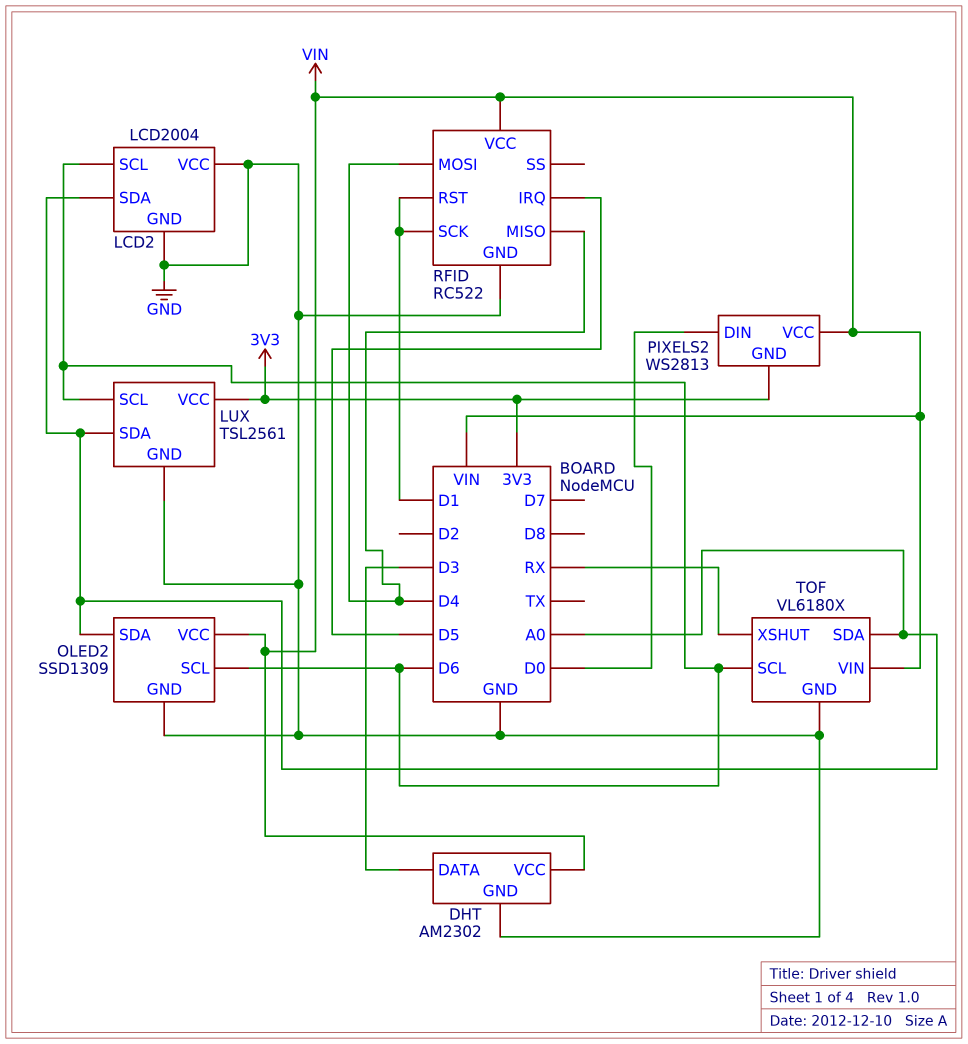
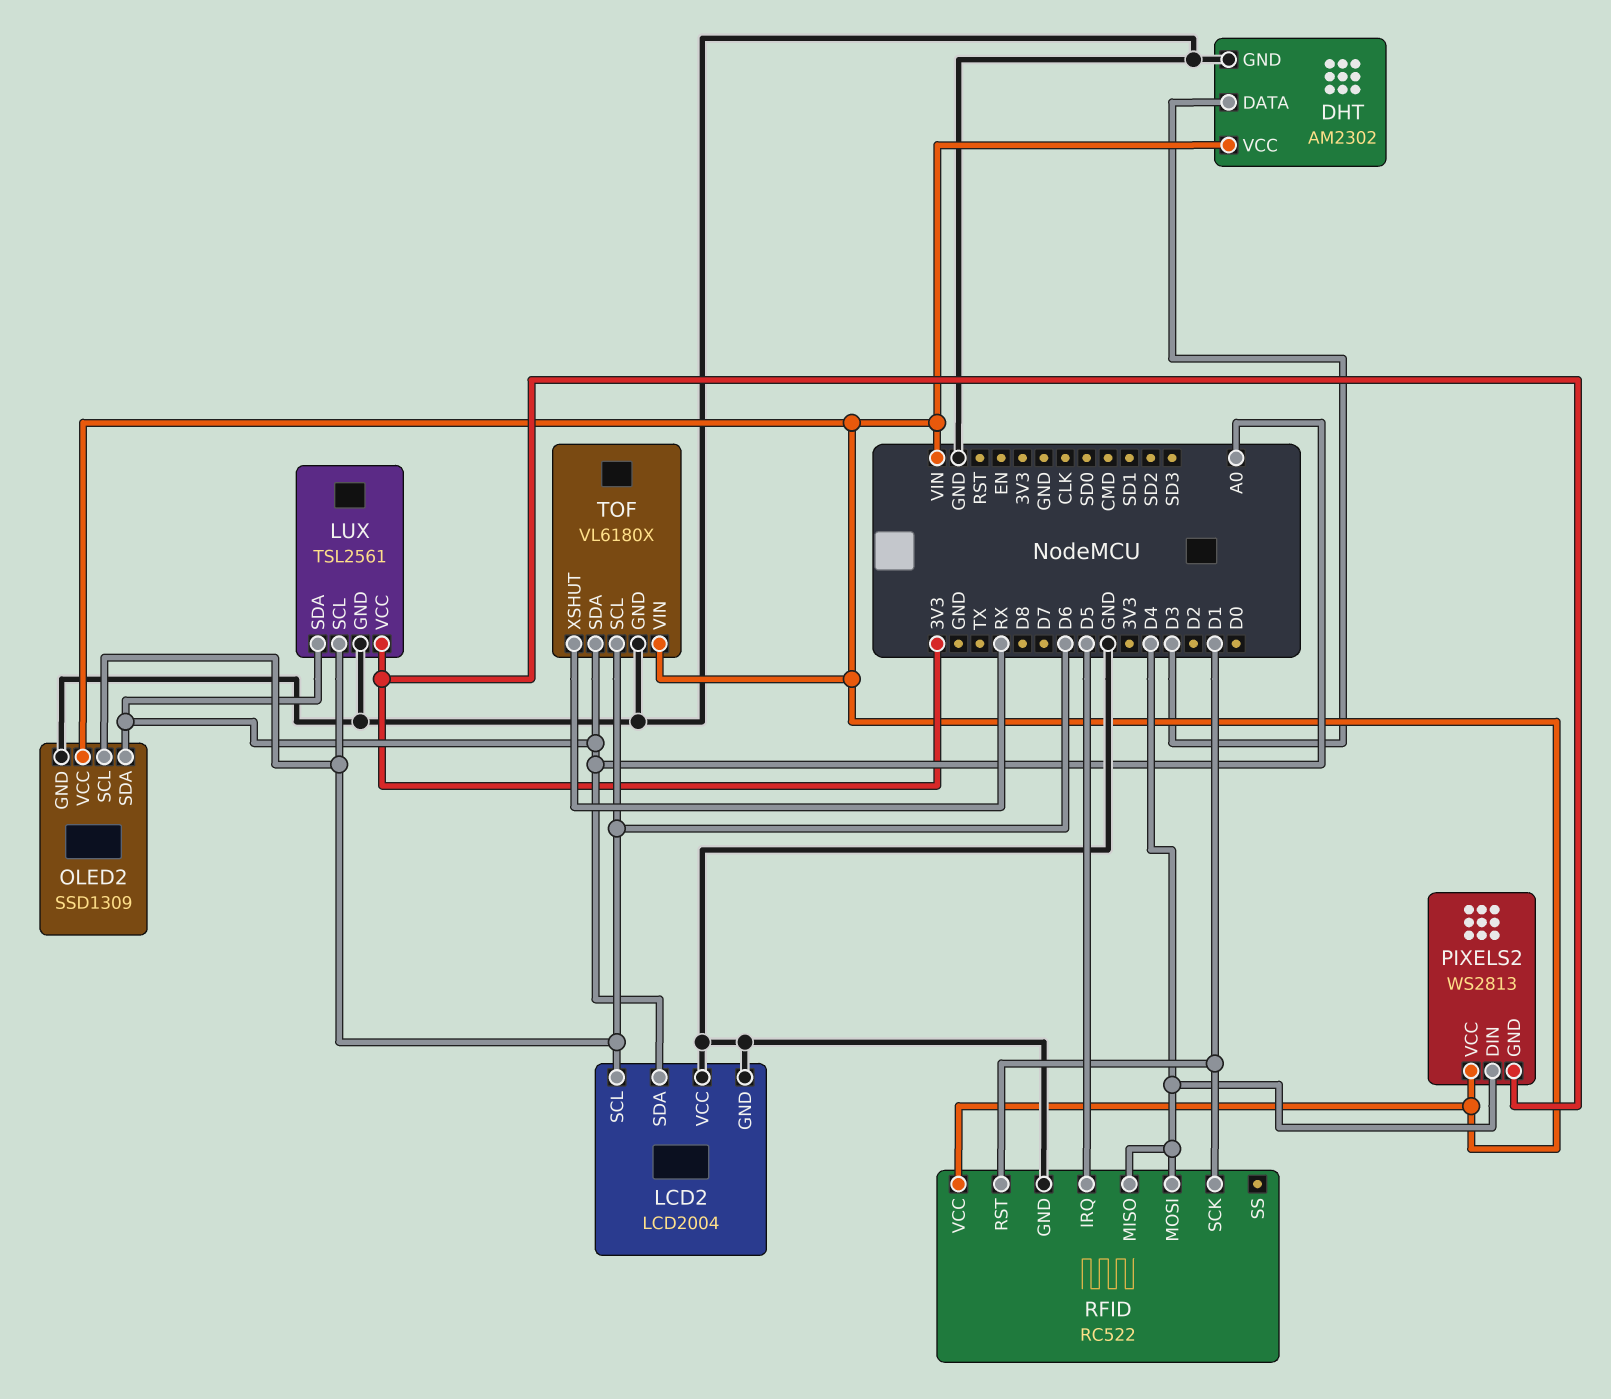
PIXELS2 pin DIN: D0 -> D4

